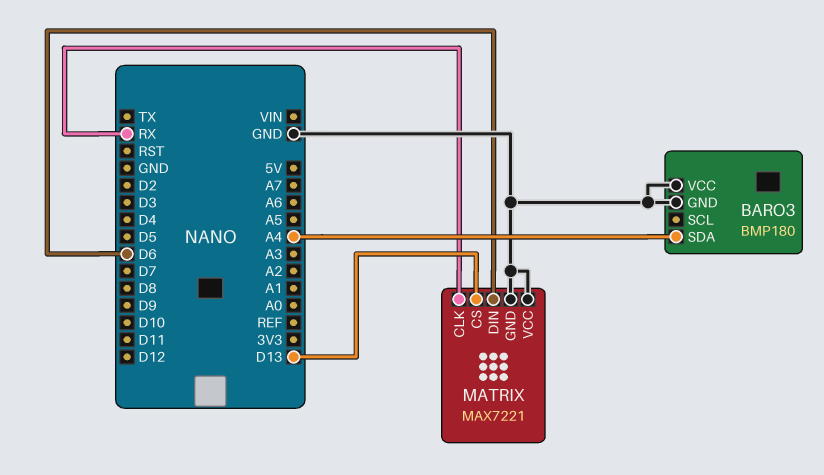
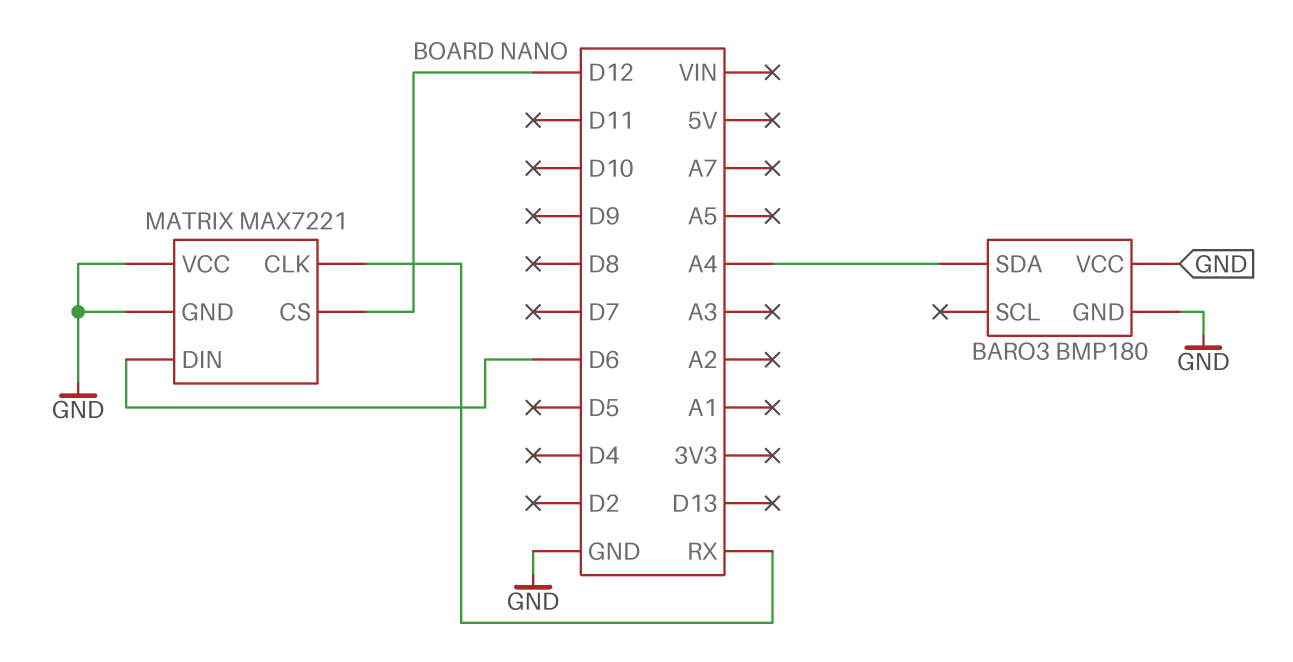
MATRIX pin CS: D13 -> D12

